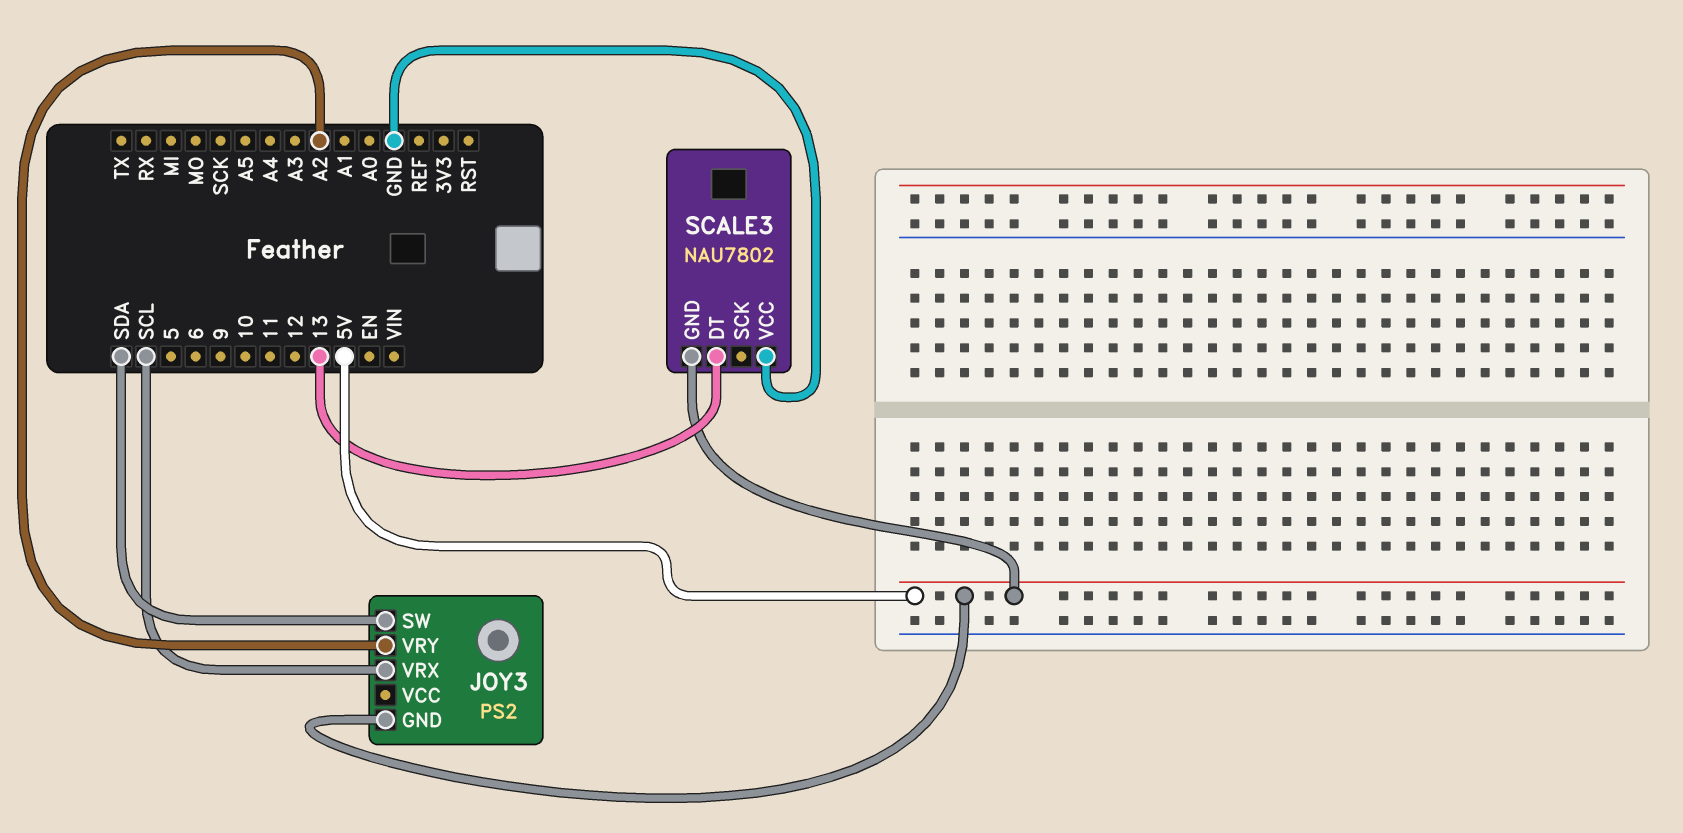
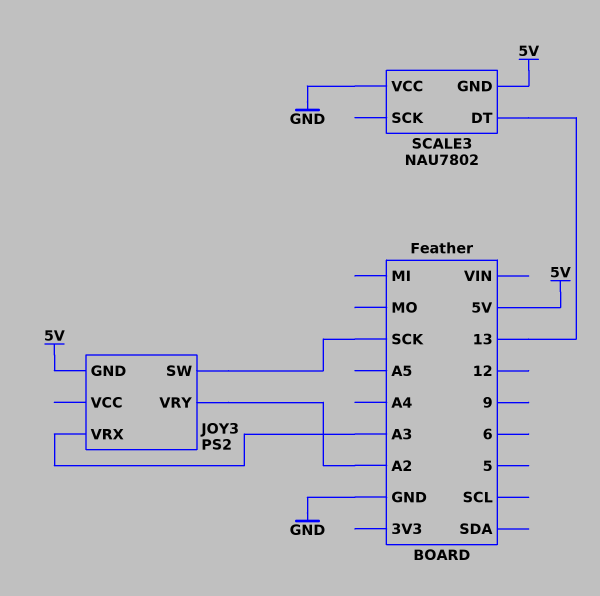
JOY3 pin SW: SDA -> SCK
JOY3 pin VRX: SCL -> A3

